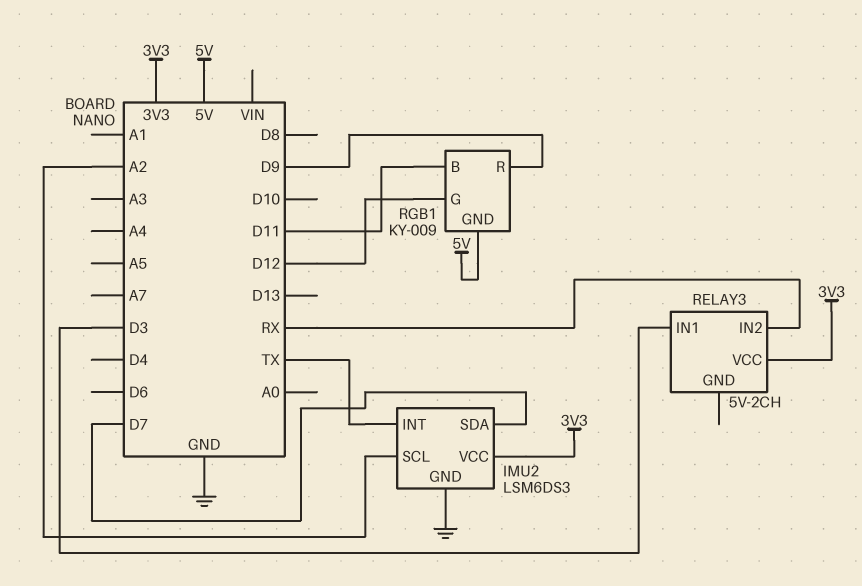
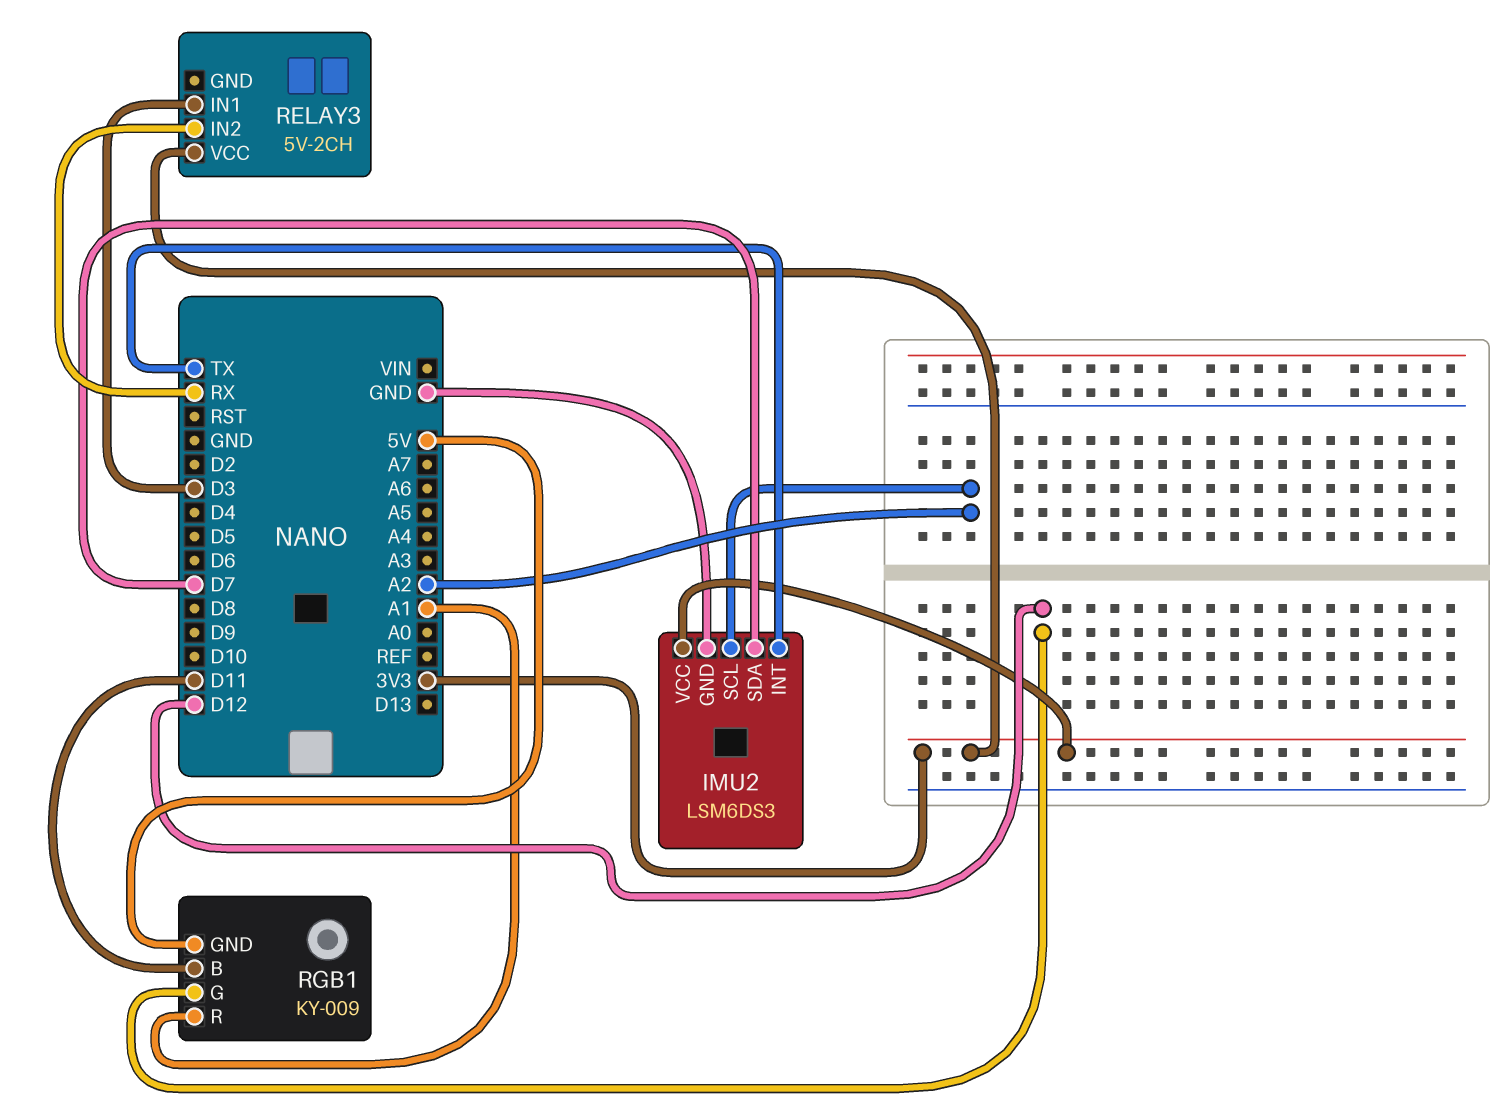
RGB1 pin R: D9 -> A1

